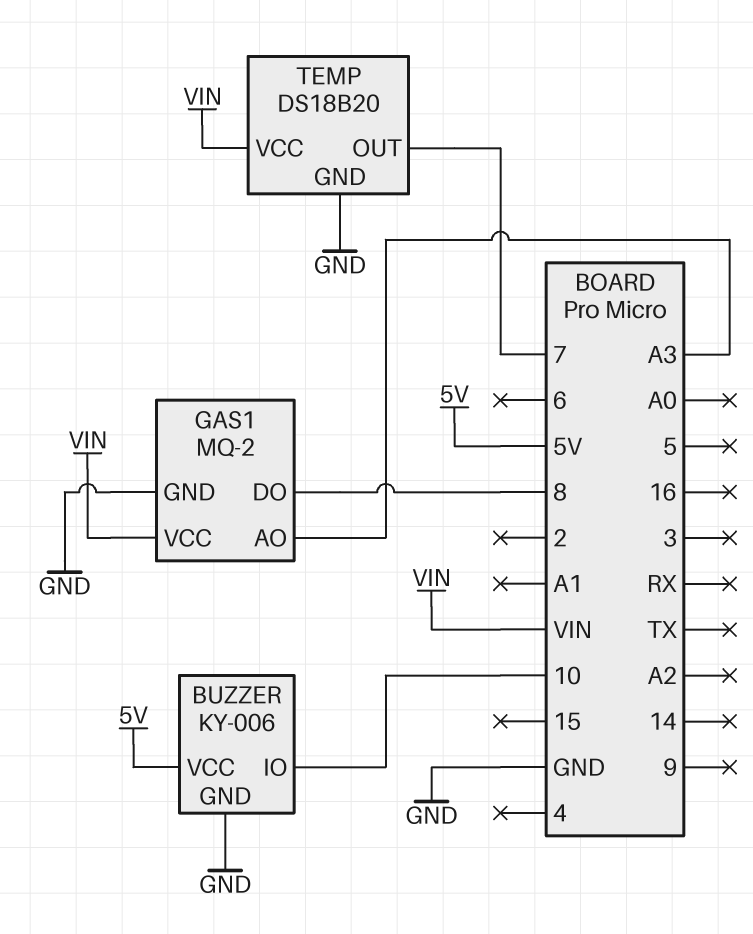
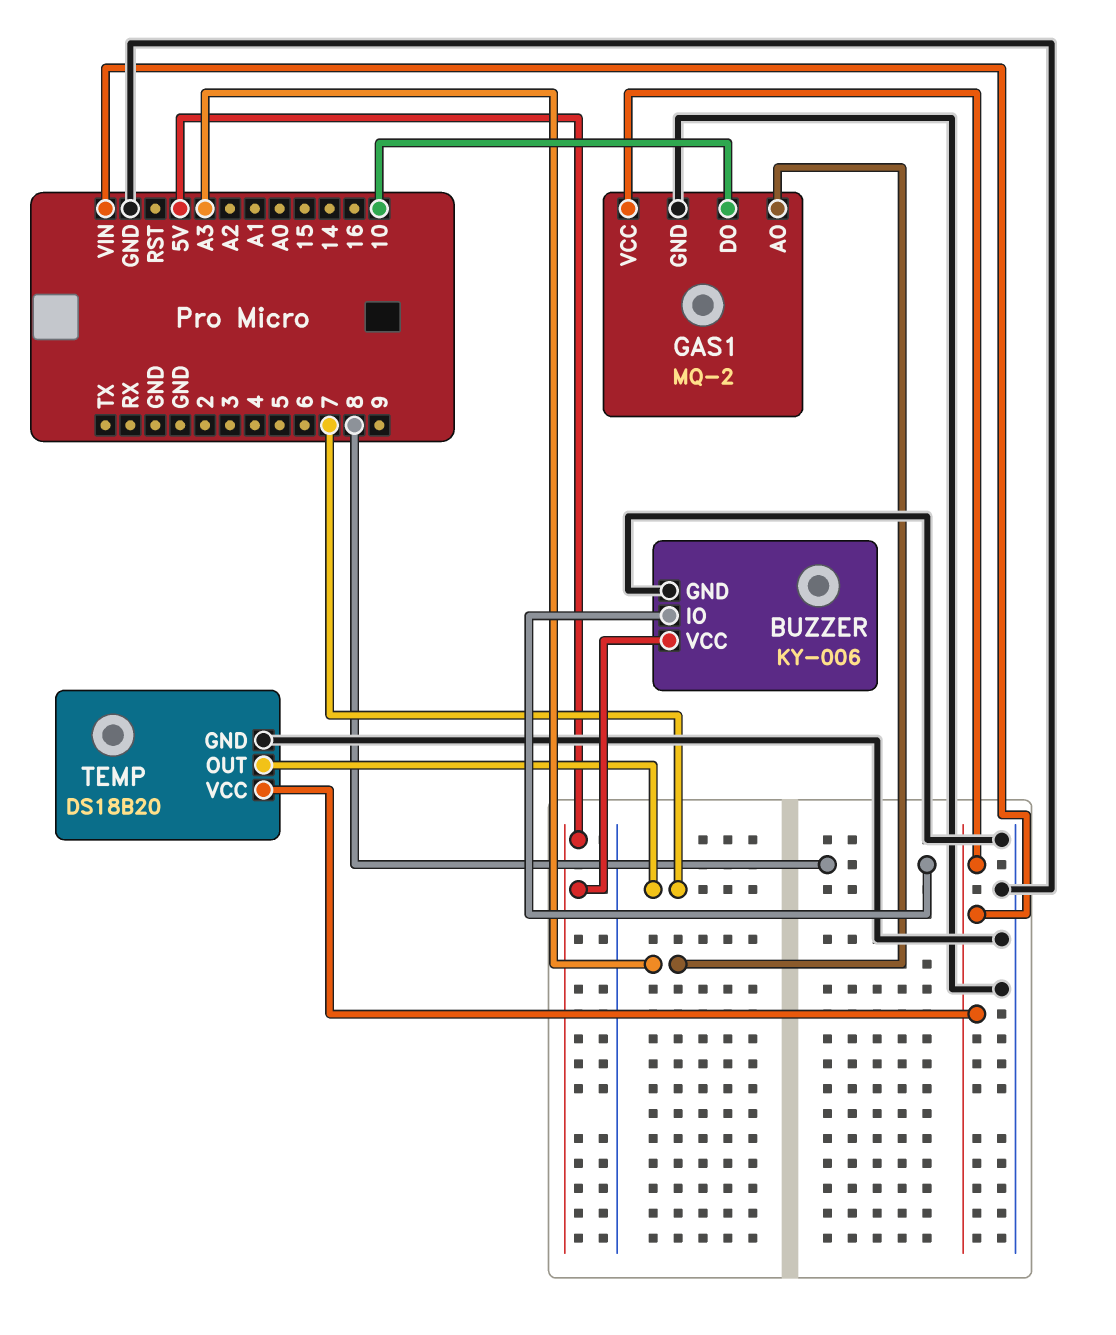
BUZZER pin IO: 10 -> 8
GAS1 pin DO: 8 -> 10

